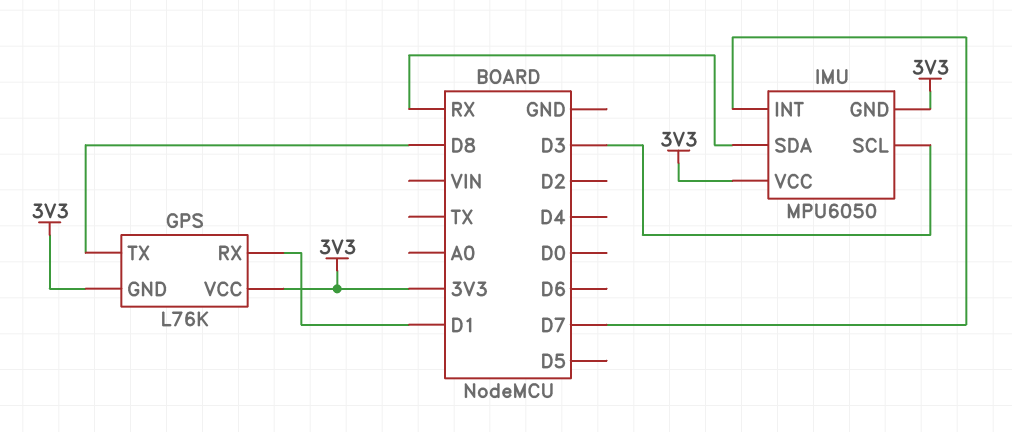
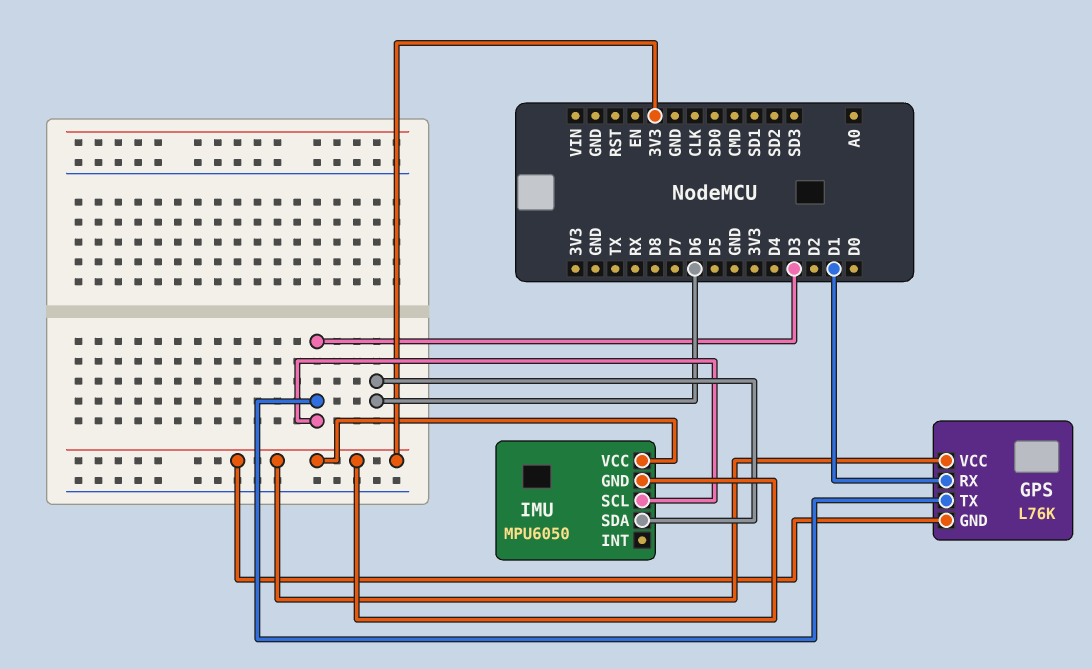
GPS pin TX: D8 -> D3
IMU pin INT: D7 -> none
IMU pin SDA: RX -> D6

